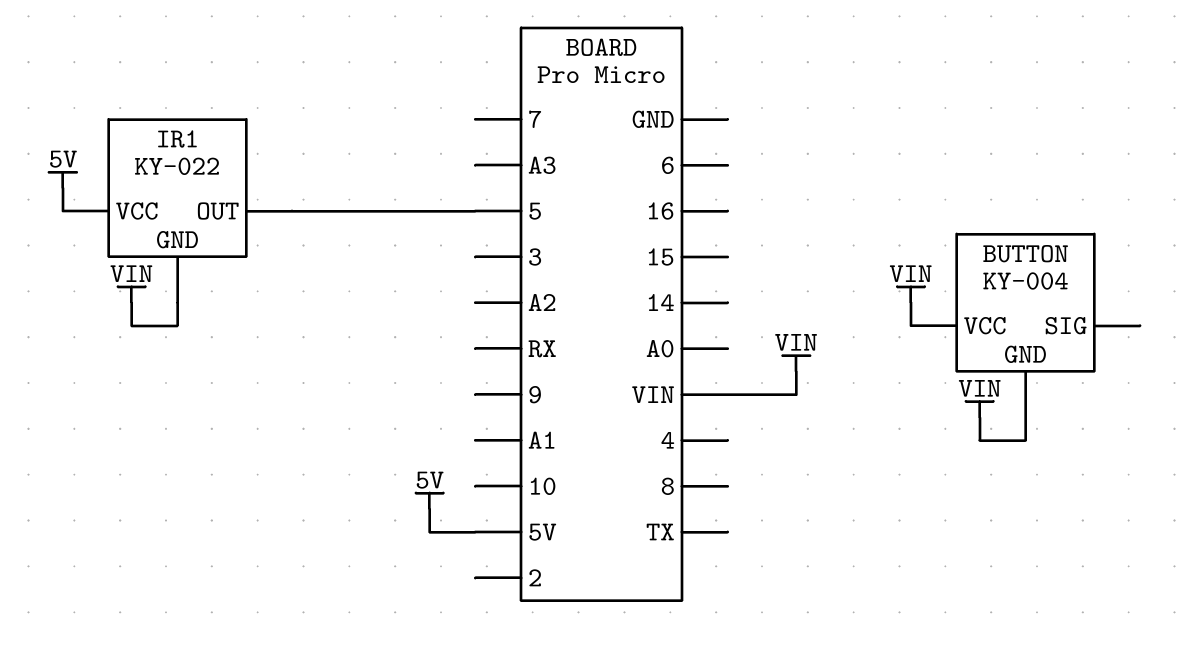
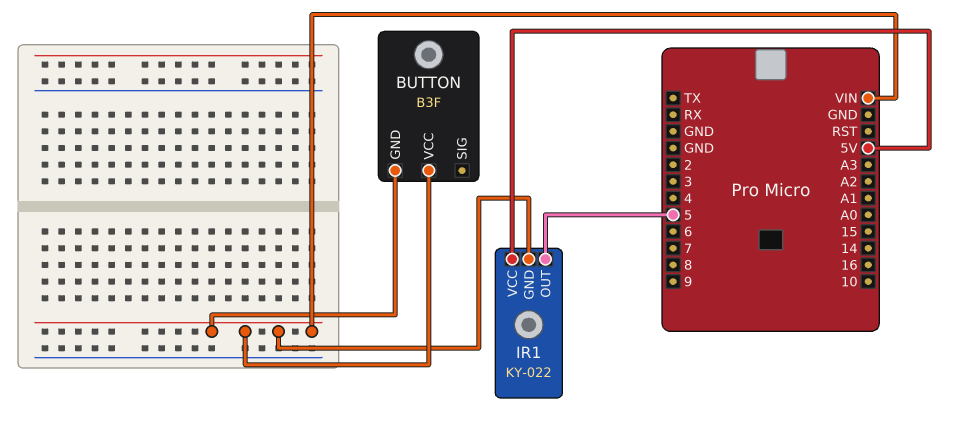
BUTTON: KY-004 -> B3F

